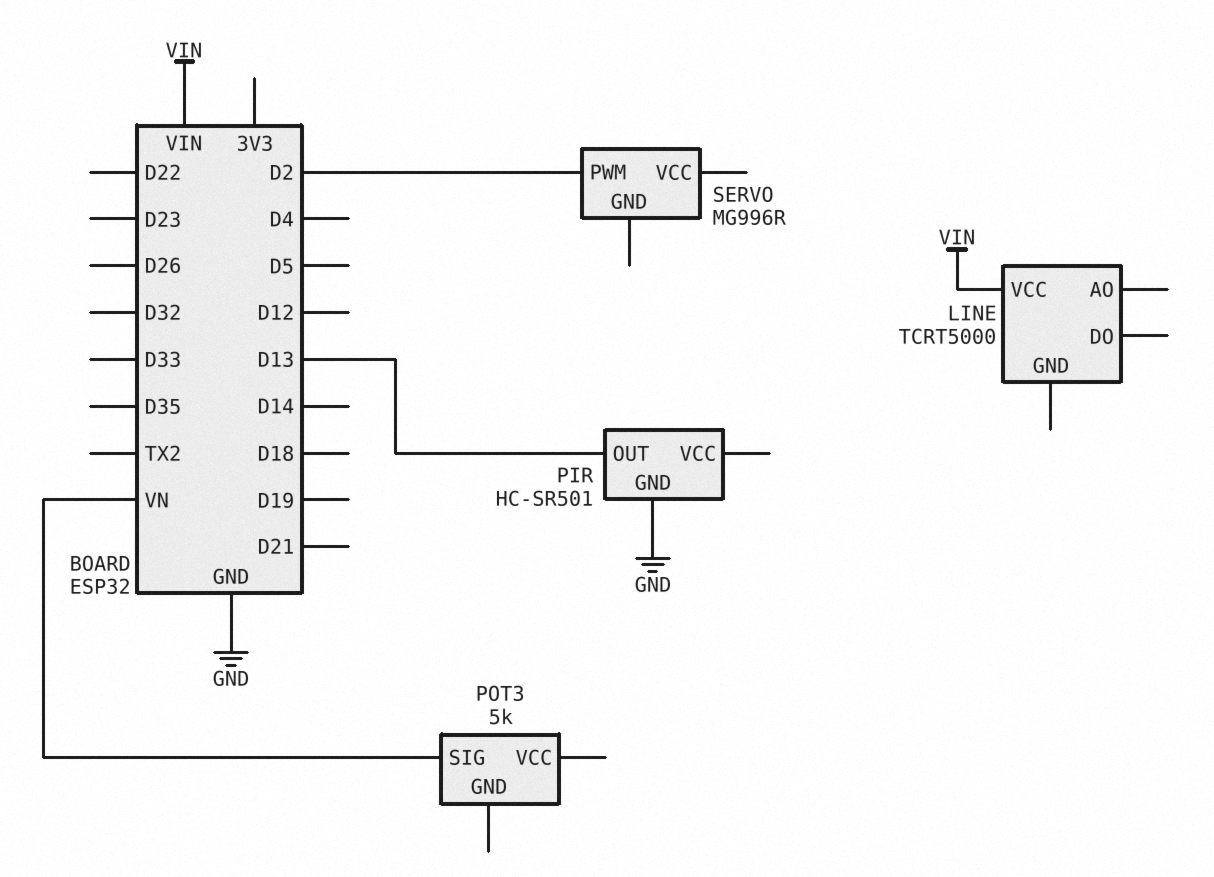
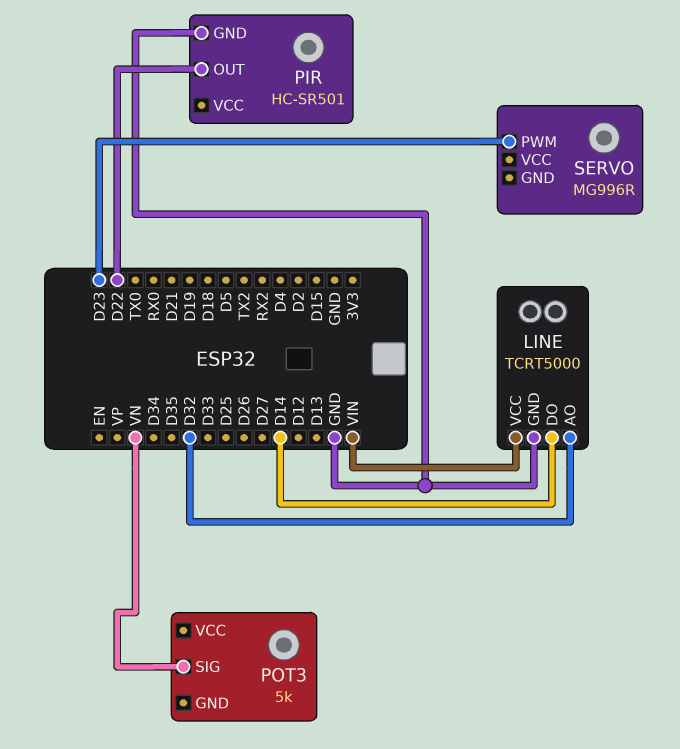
LINE pin AO: none -> D32
LINE pin DO: none -> D14
LINE pin GND: none -> GND
PIR pin OUT: D13 -> D22
SERVO pin PWM: D2 -> D23

